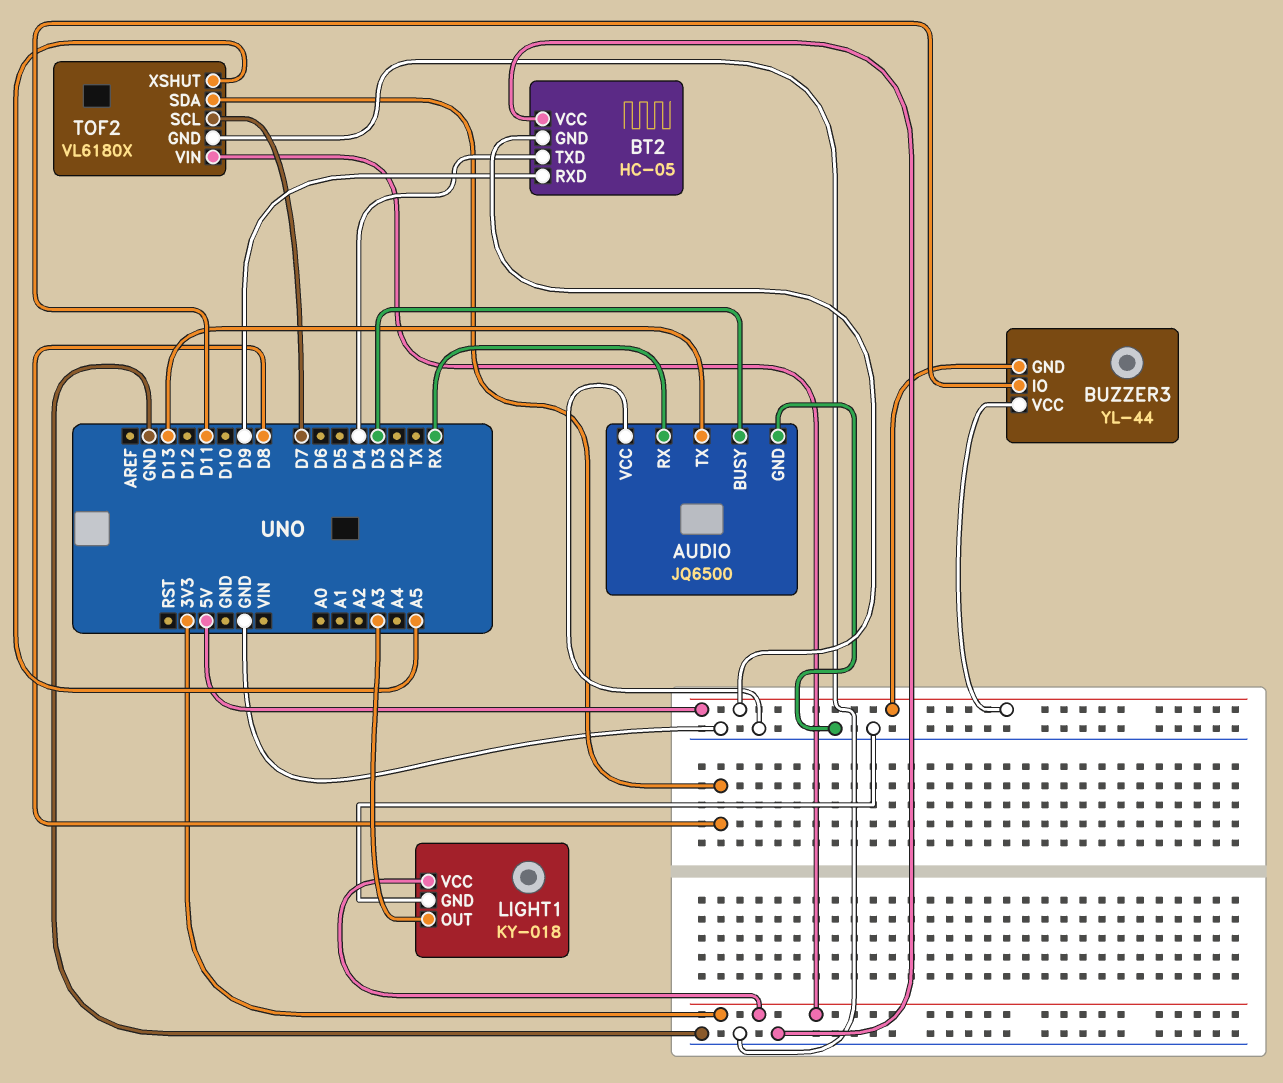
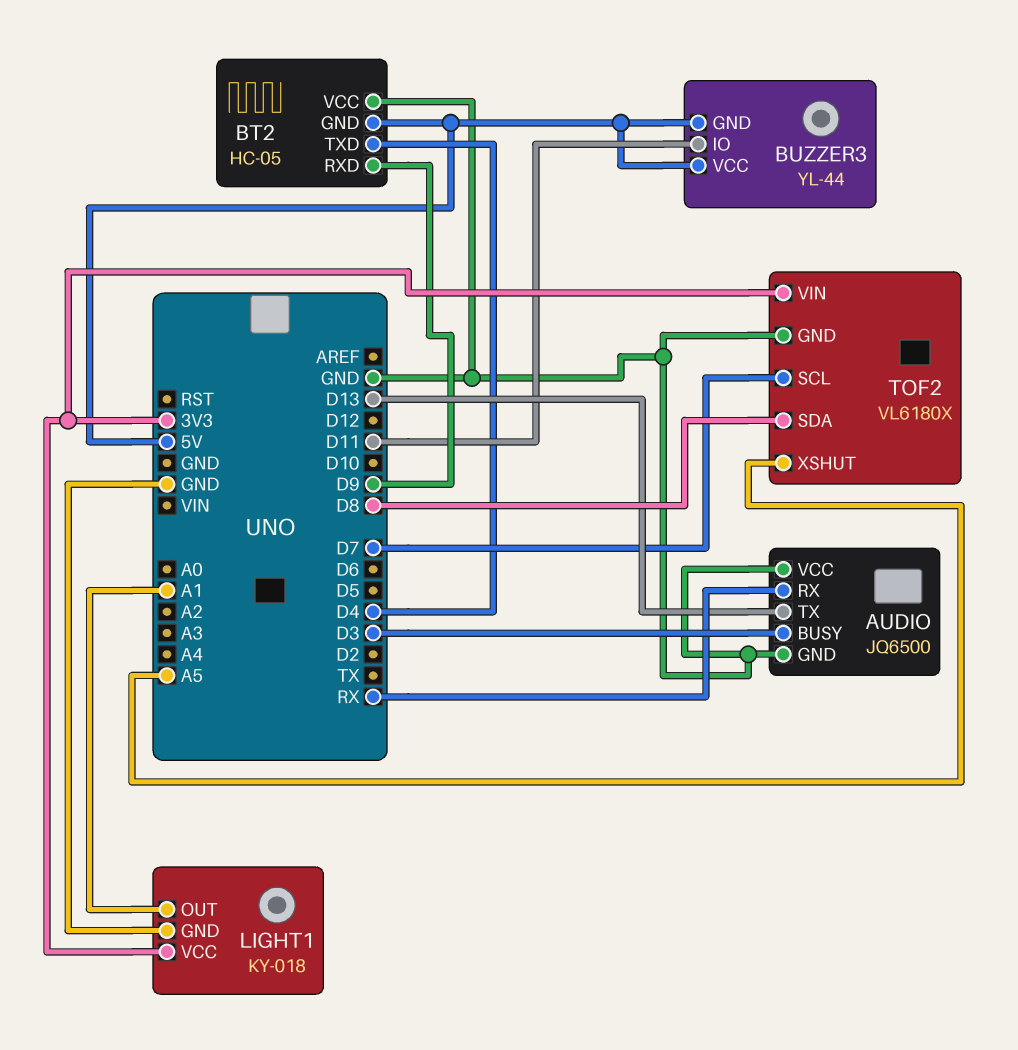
LIGHT1 pin OUT: A3 -> A1

